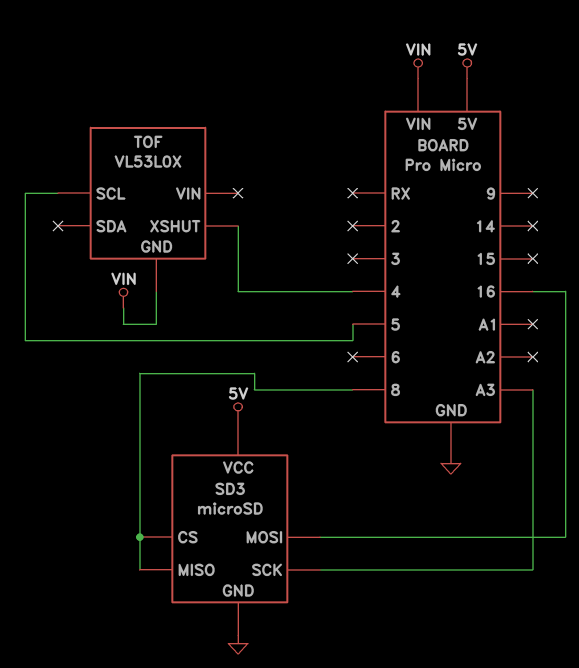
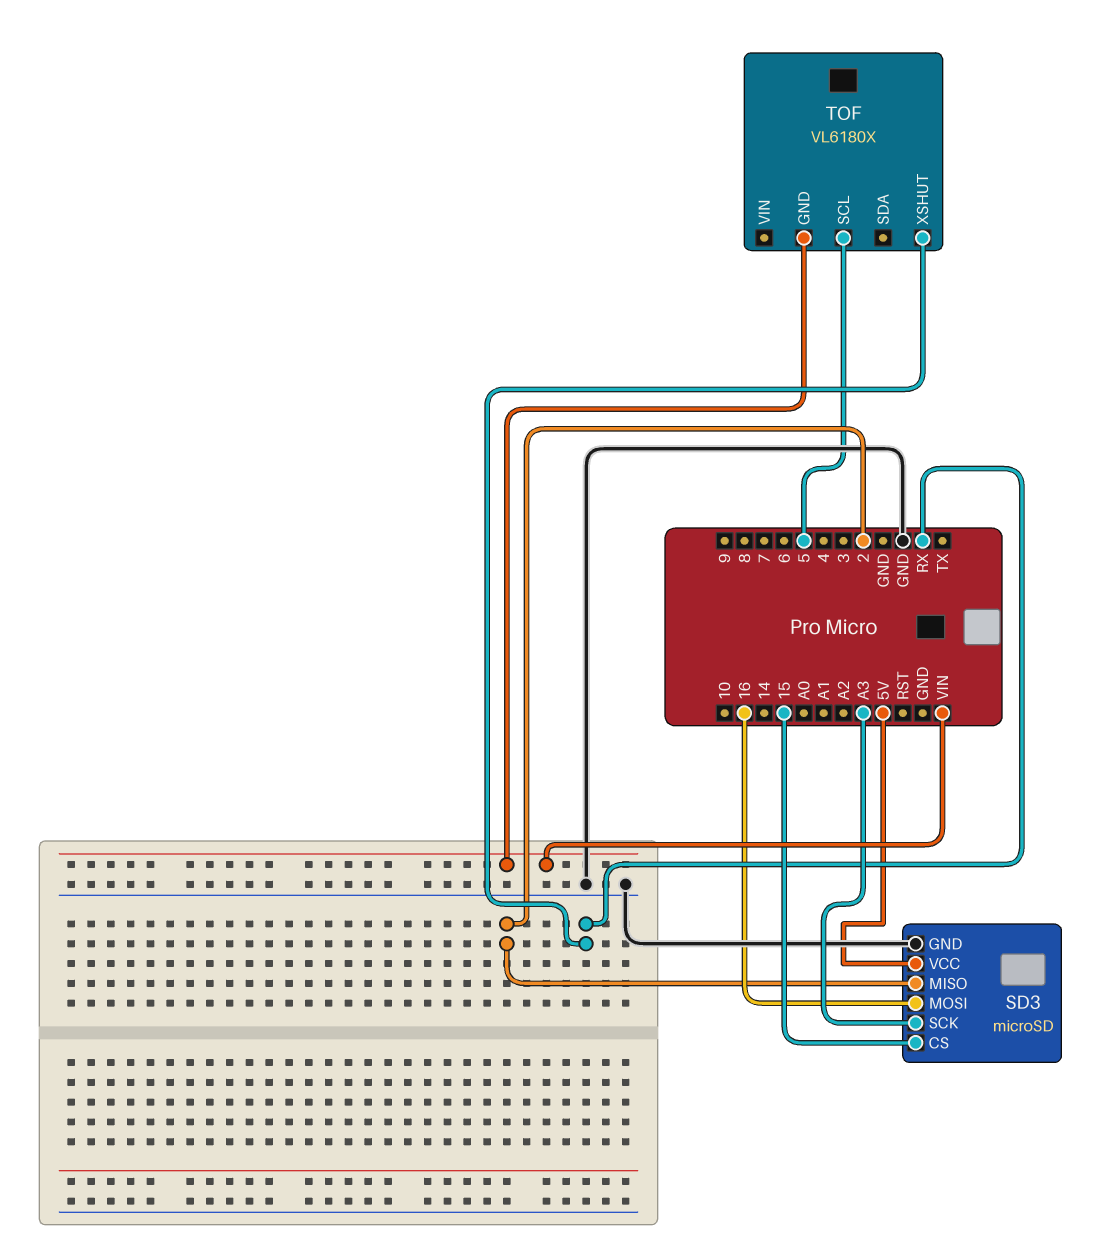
SD3 pin CS: 8 -> 15
SD3 pin MISO: 8 -> 2
TOF: VL53L0X -> VL6180X
TOF pin XSHUT: 4 -> RX

